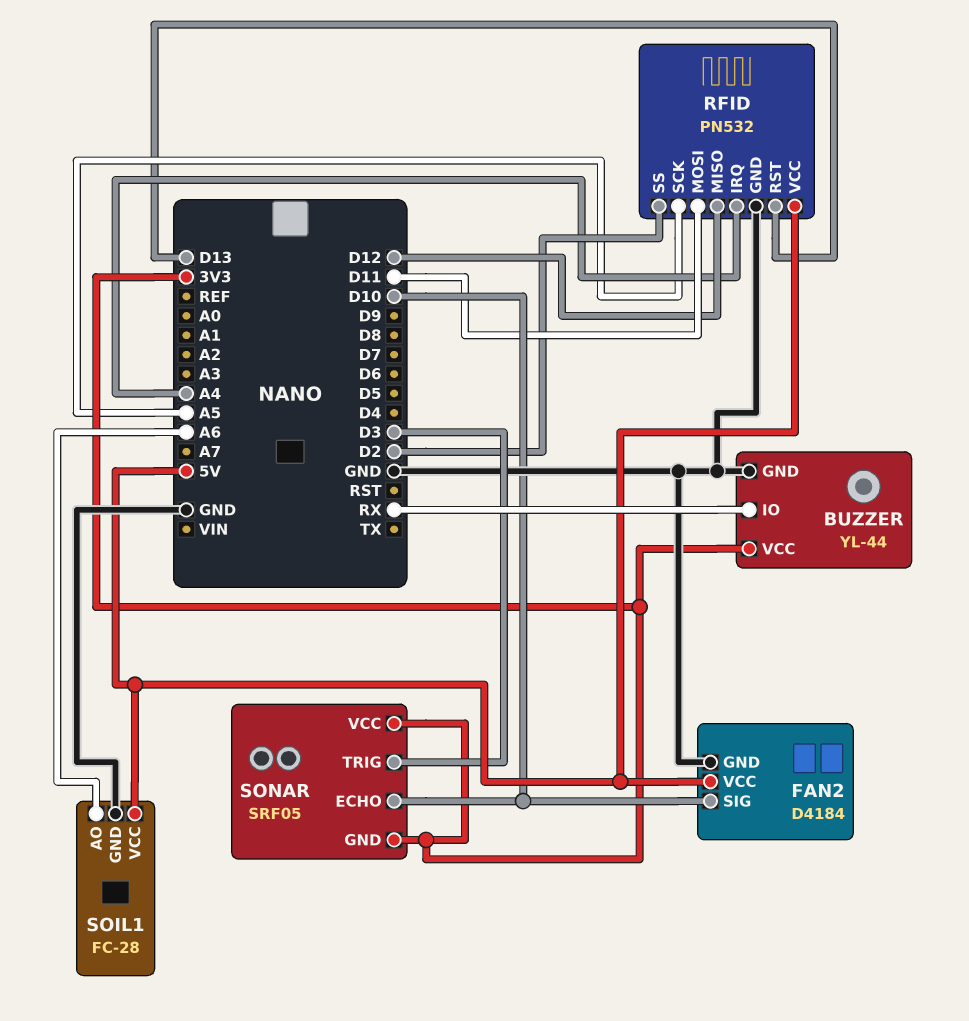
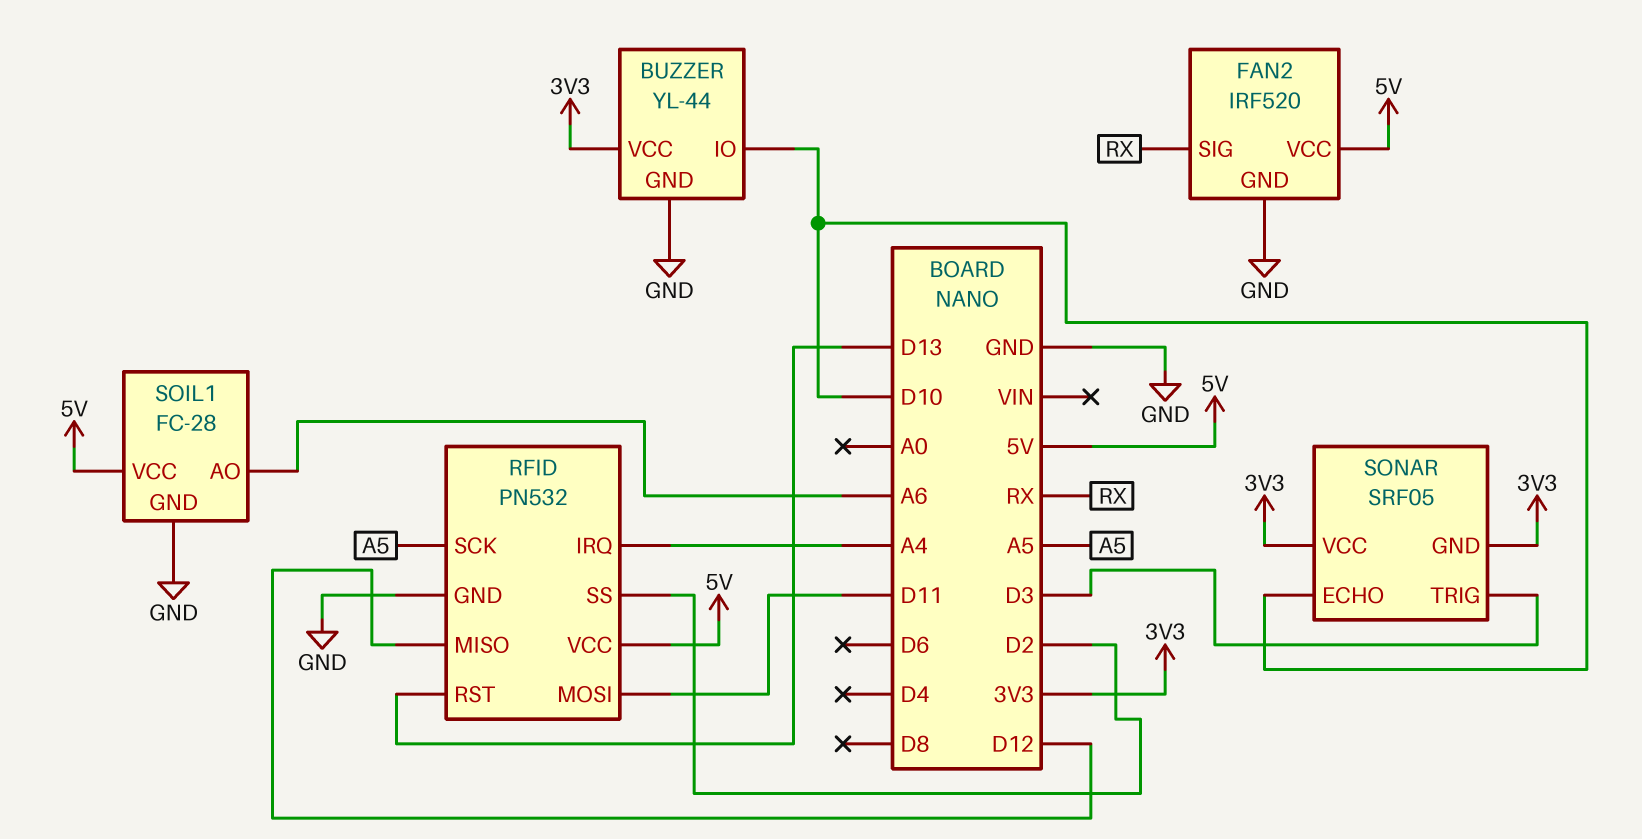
BUZZER pin IO: RX -> D10
FAN2: D4184 -> IRF520
FAN2 pin SIG: D10 -> RX

